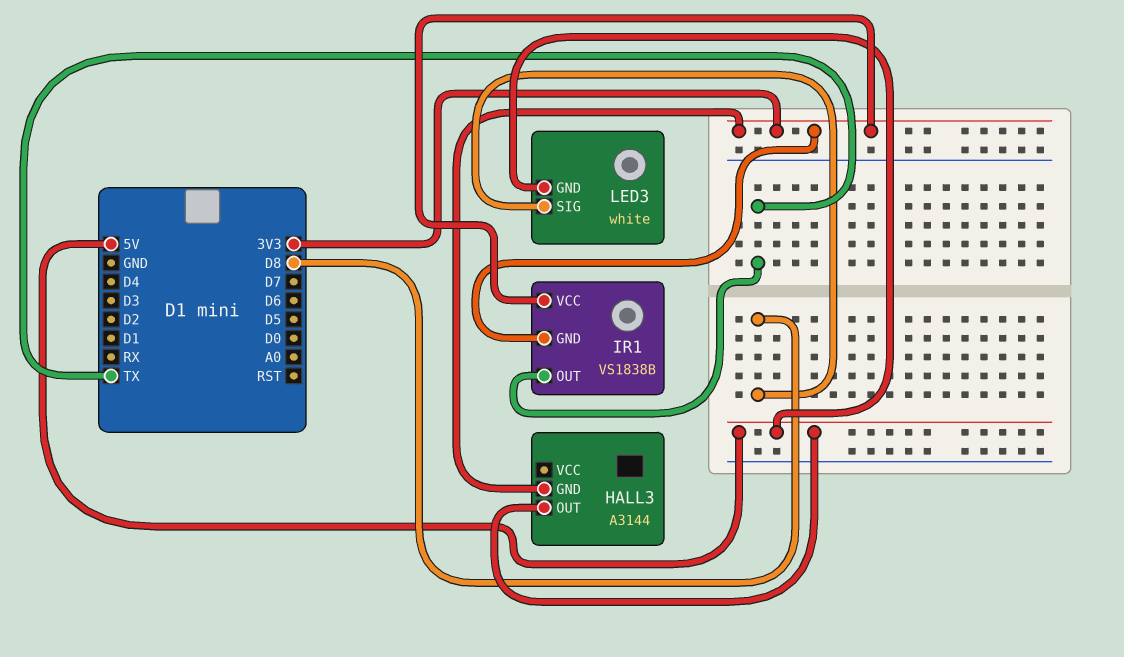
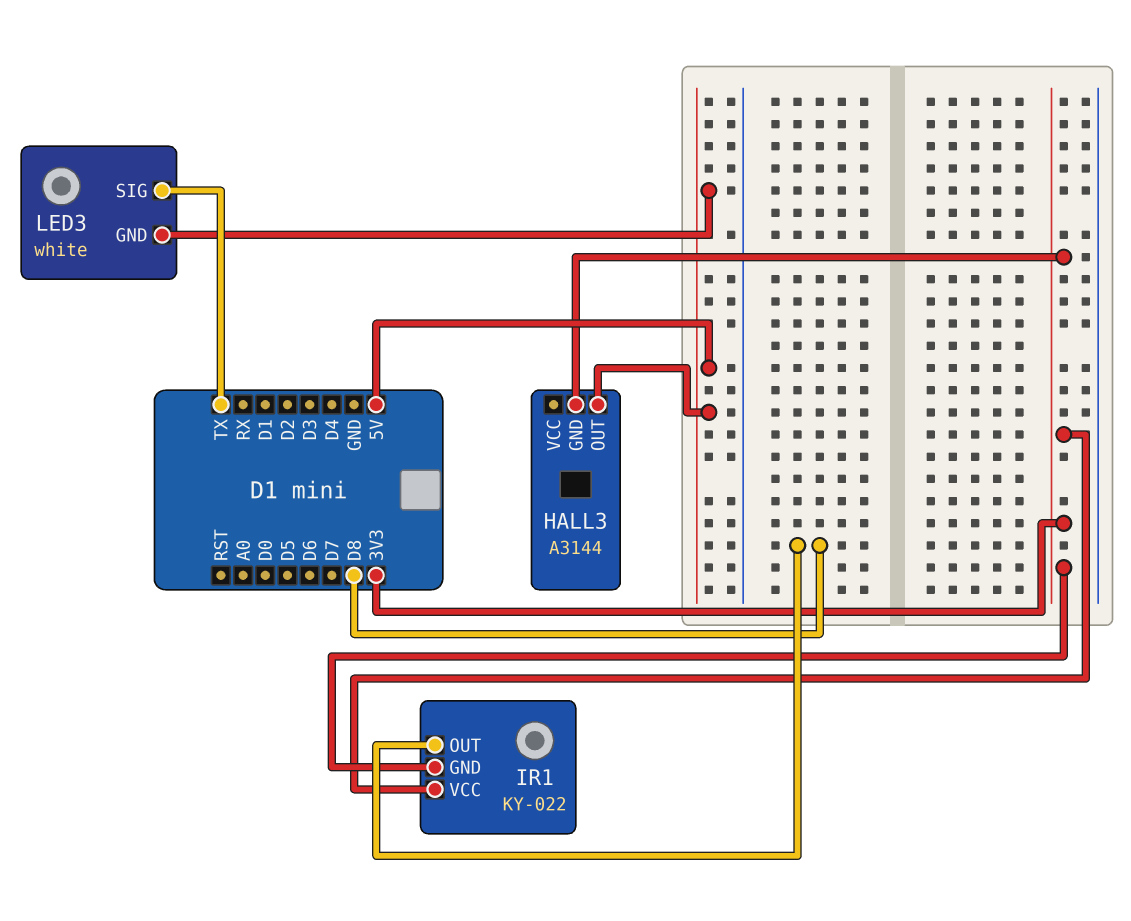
IR1: VS1838B -> KY-022
IR1 pin OUT: TX -> D8
LED3 pin SIG: D8 -> TX

